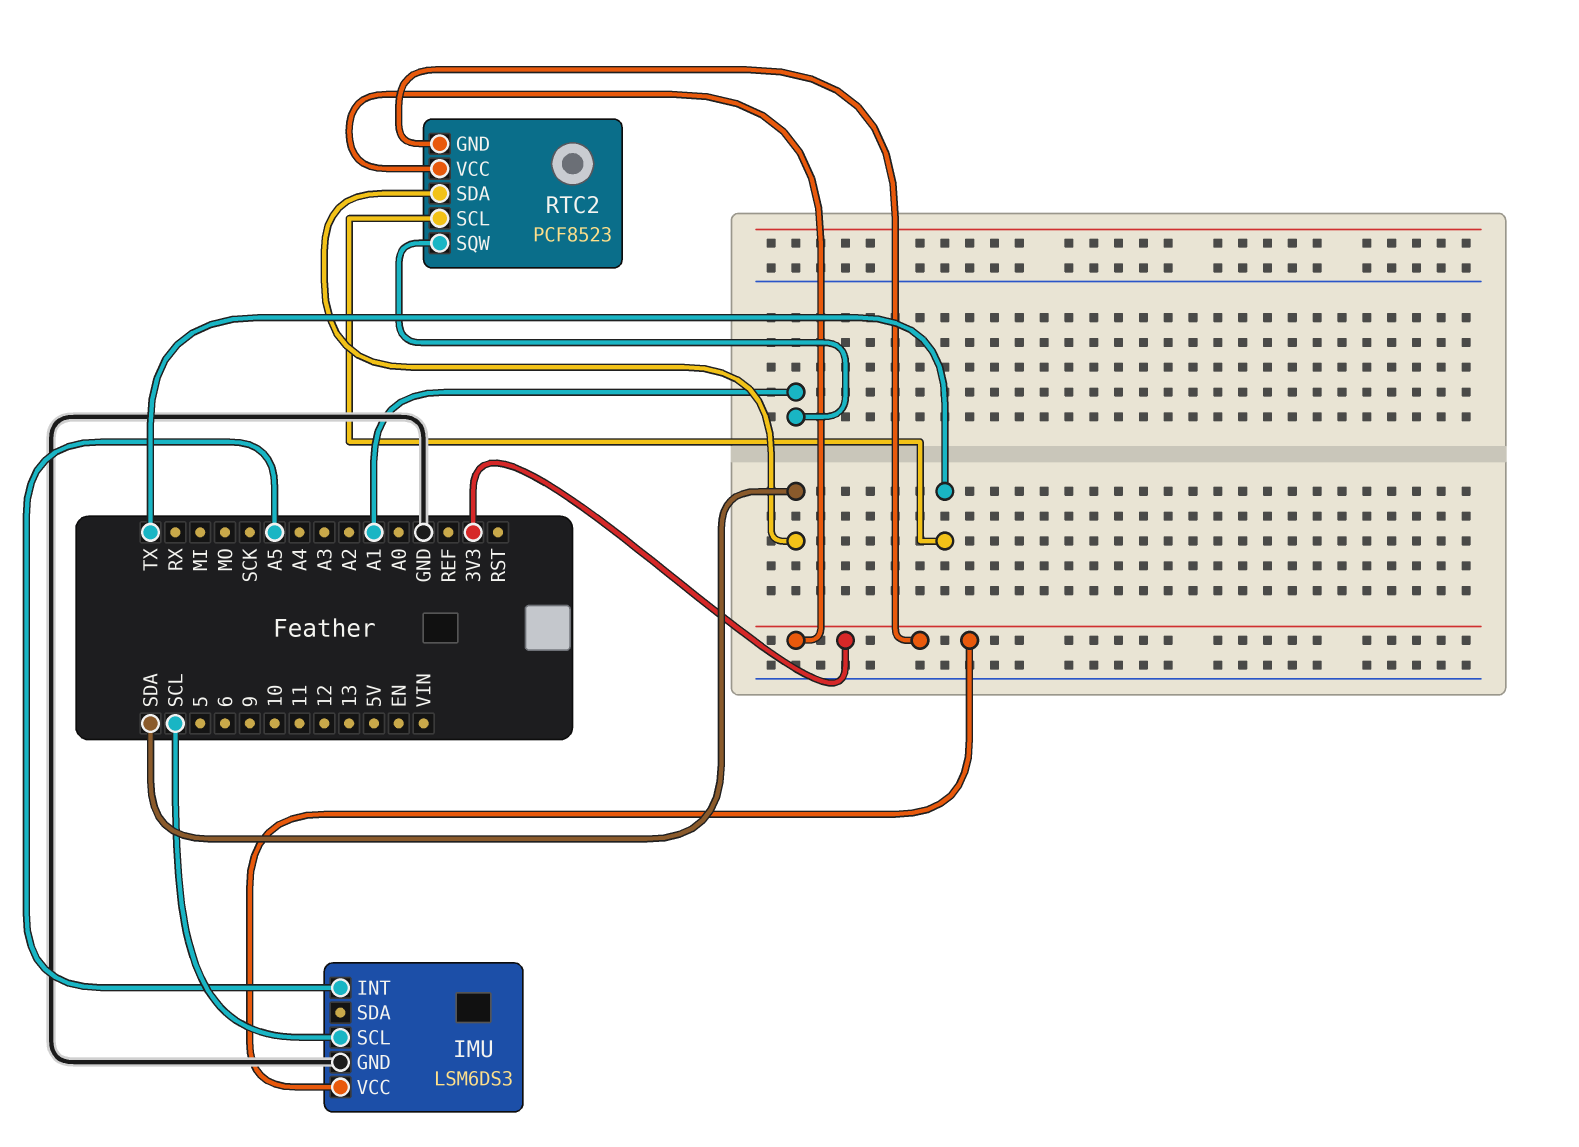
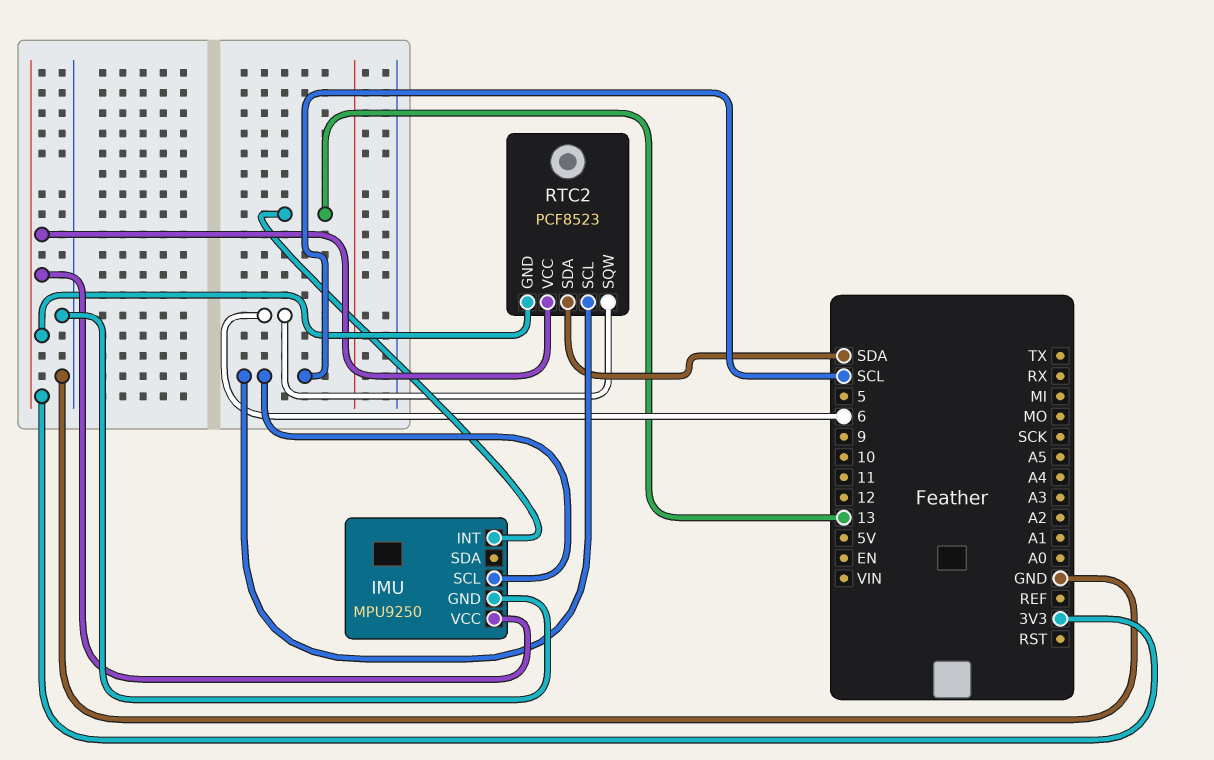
IMU: LSM6DS3 -> MPU9250
IMU pin INT: A5 -> 13
RTC2 pin SCL: TX -> SCL
RTC2 pin SQW: A1 -> 6

